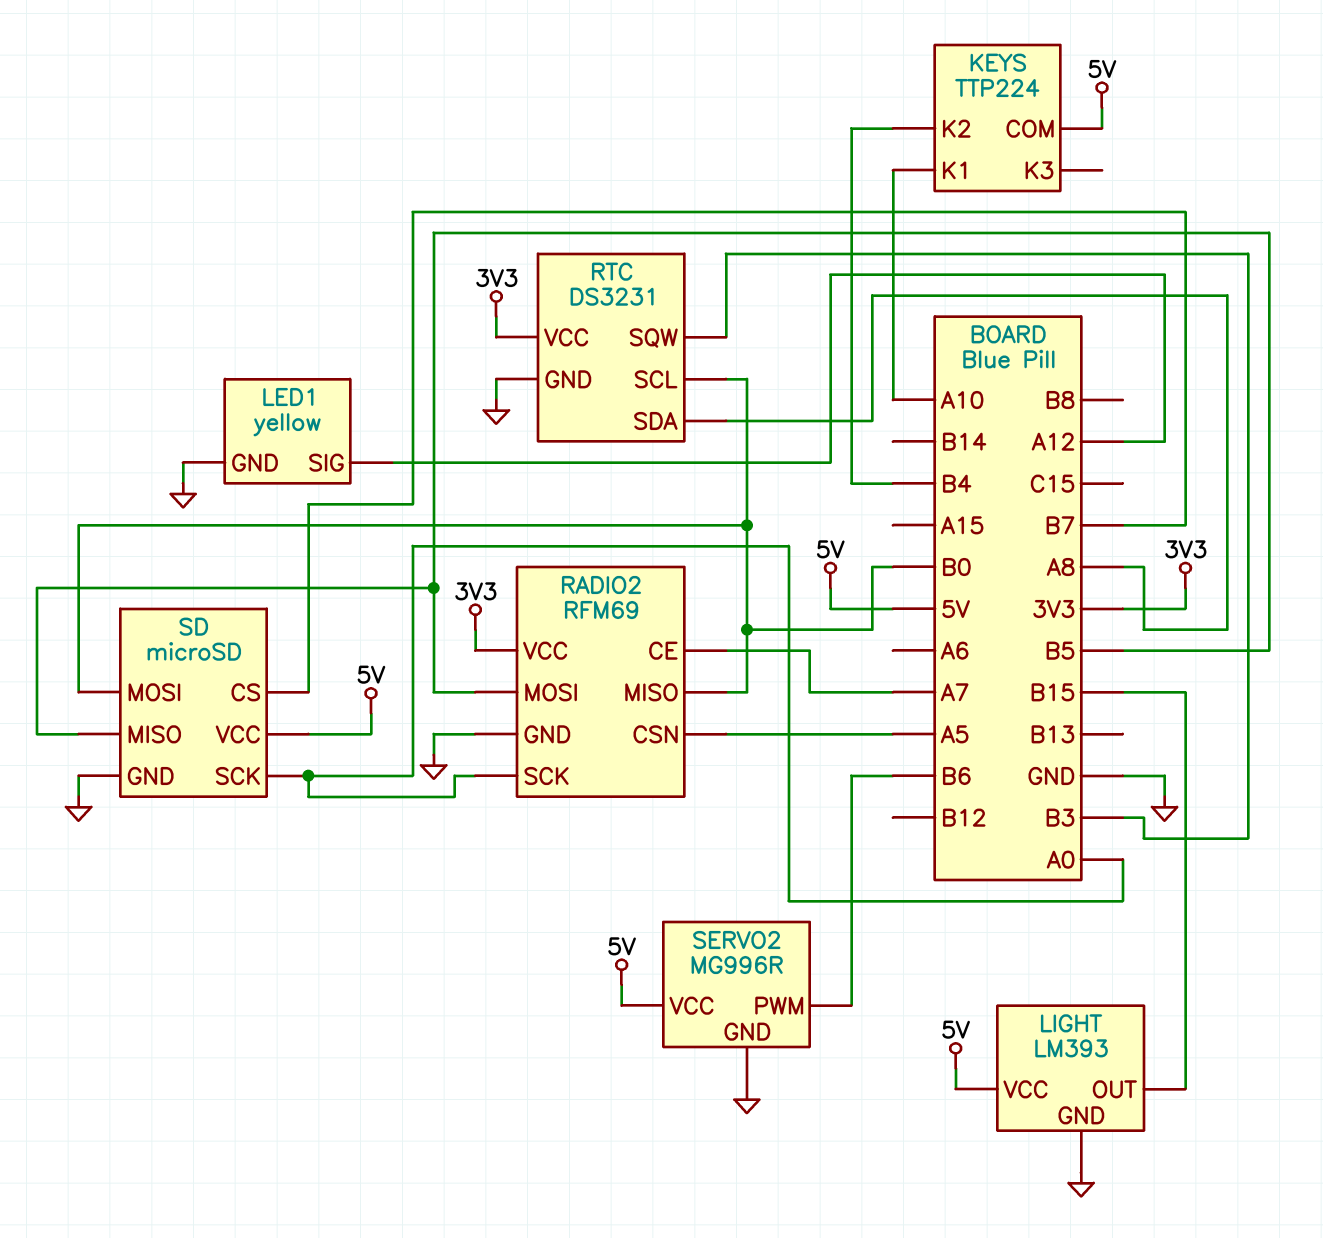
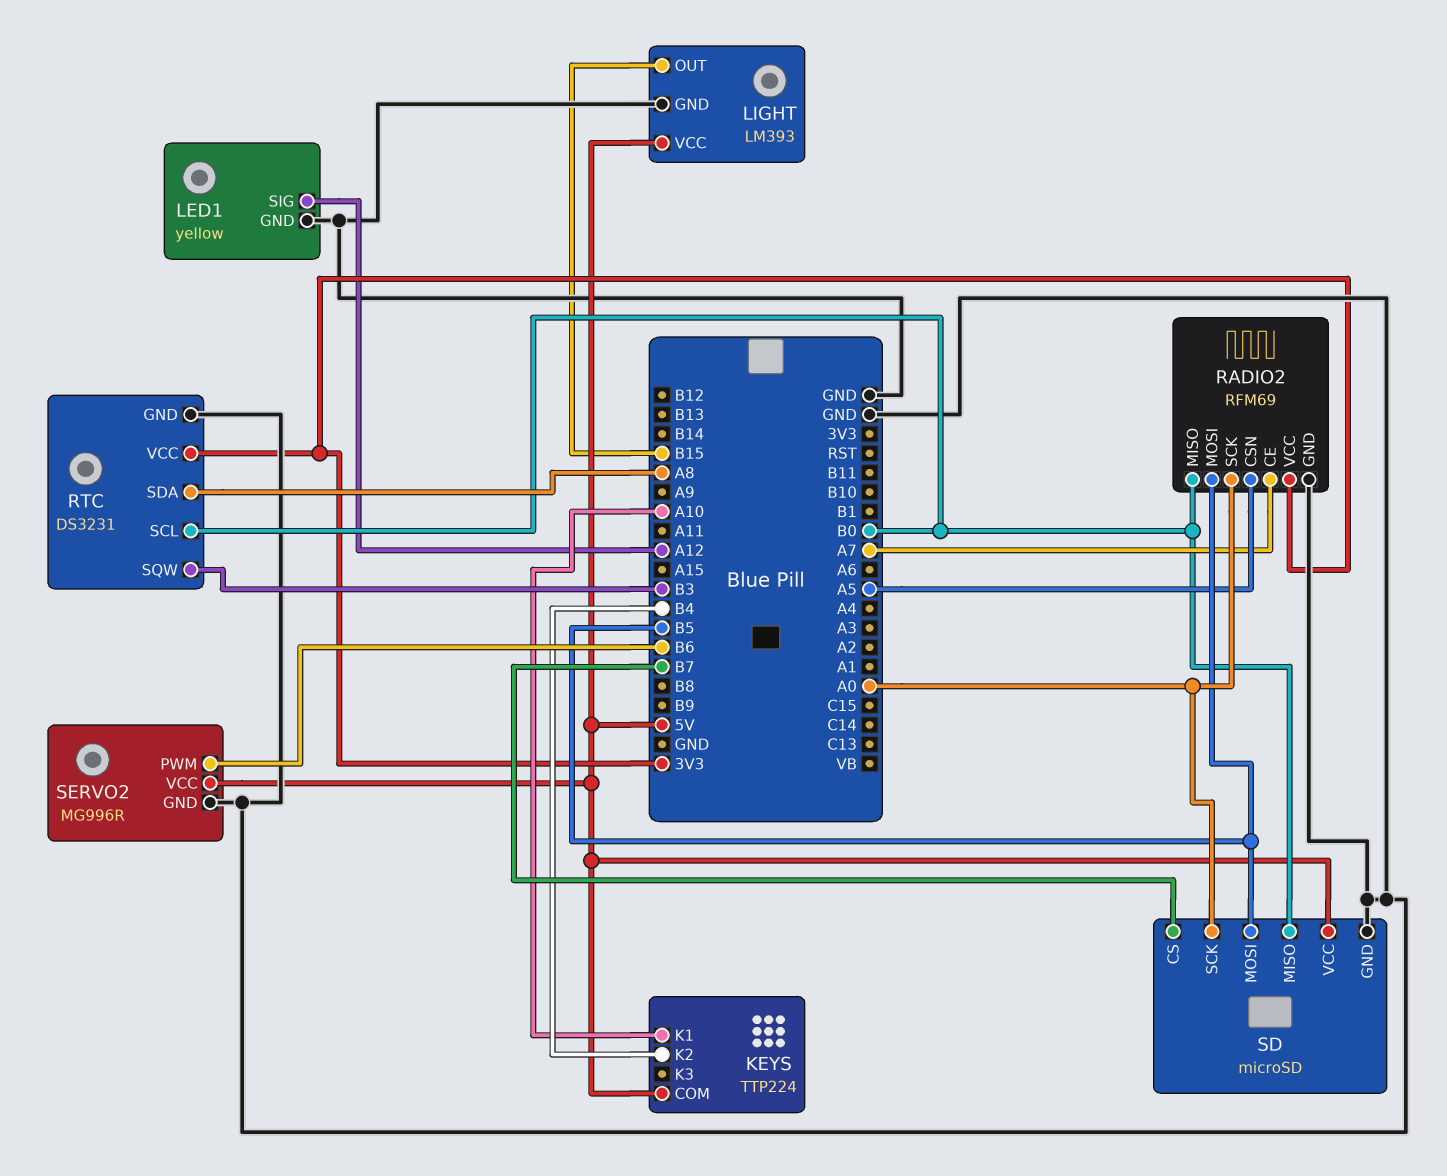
SD pin MISO: B5 -> B0
SD pin MOSI: B0 -> B5

